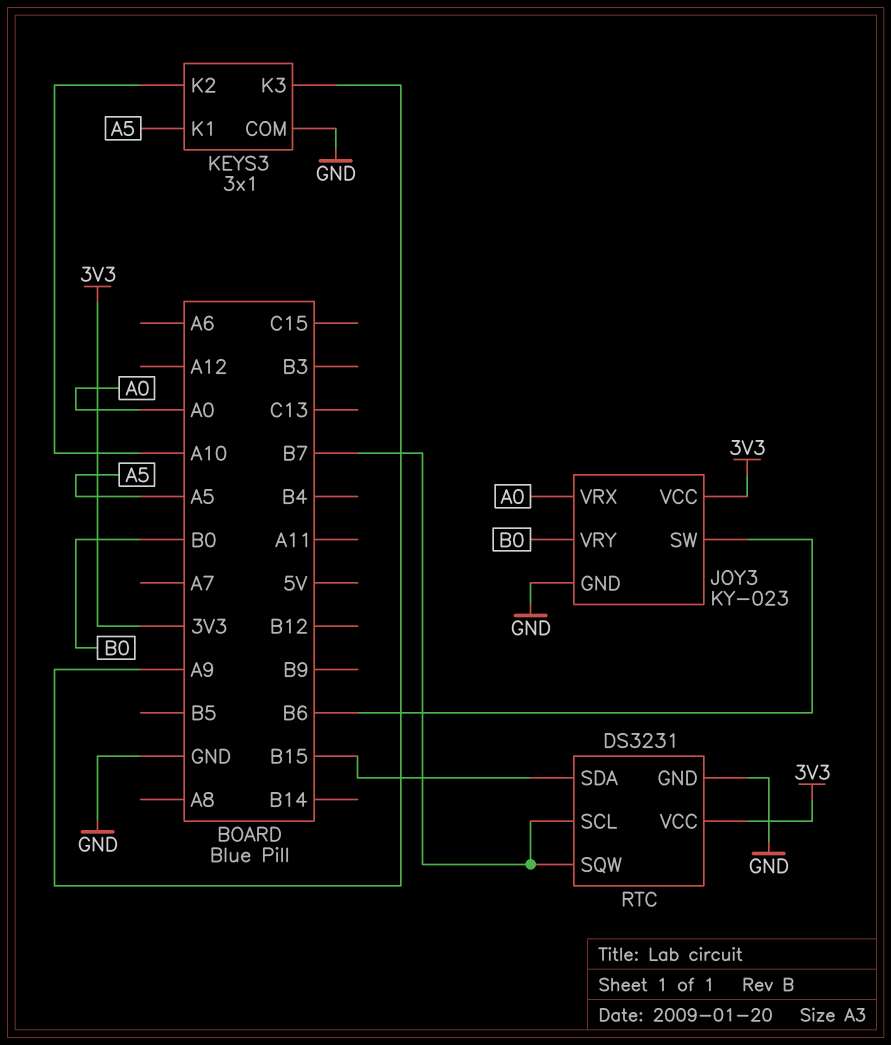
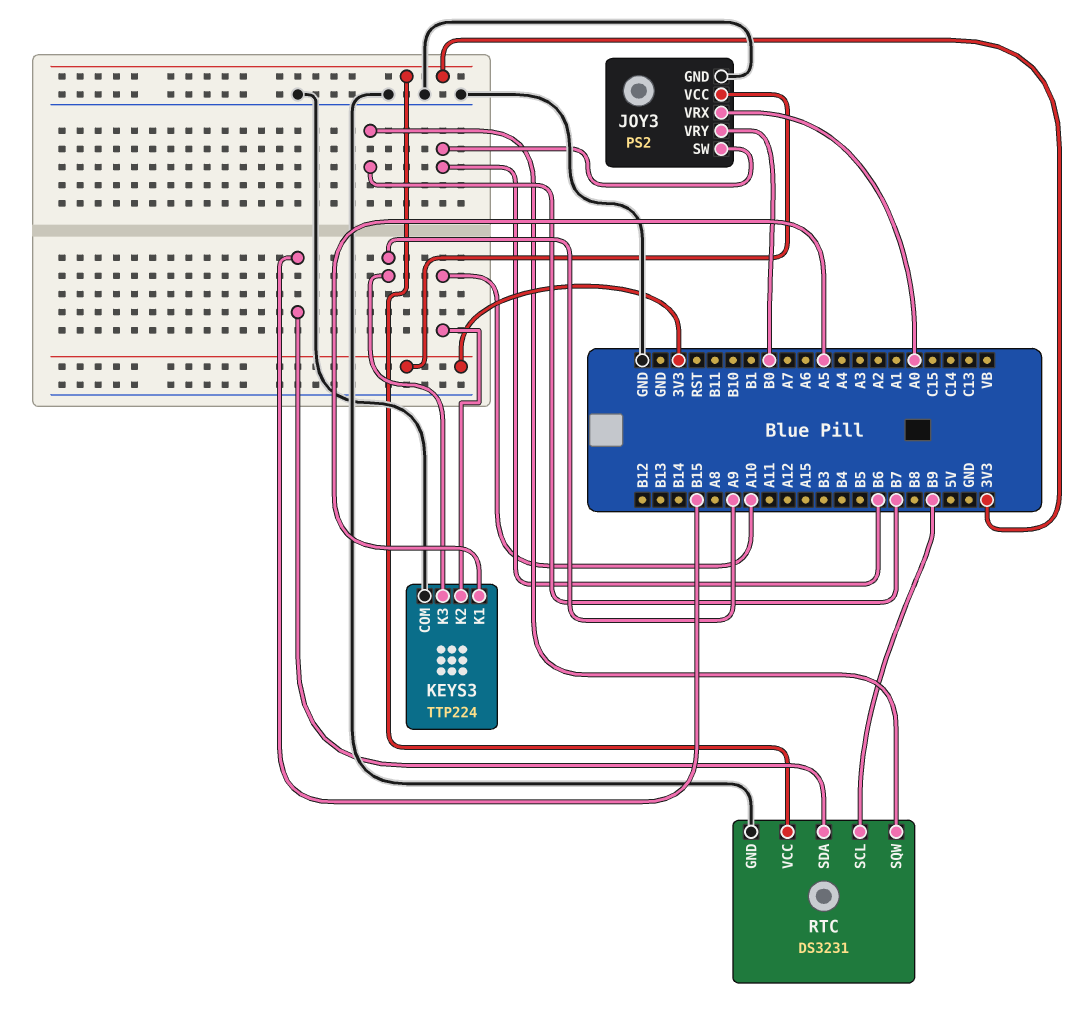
JOY3: KY-023 -> PS2
KEYS3: 3x1 -> TTP224
RTC pin SCL: B7 -> B9

